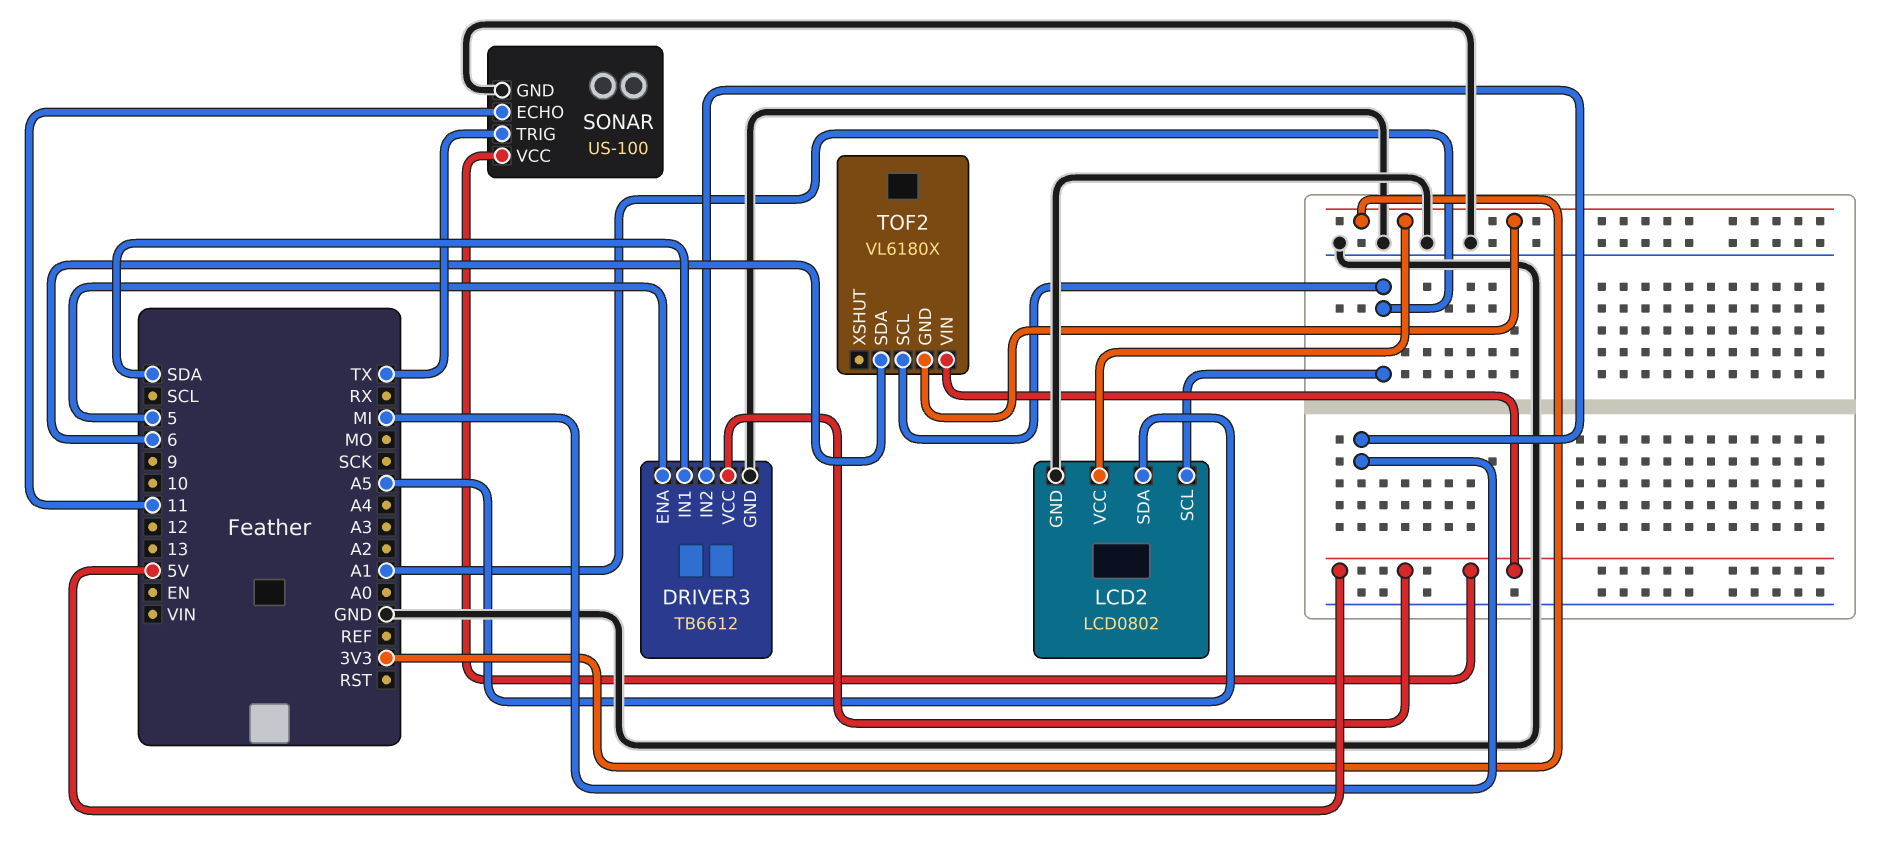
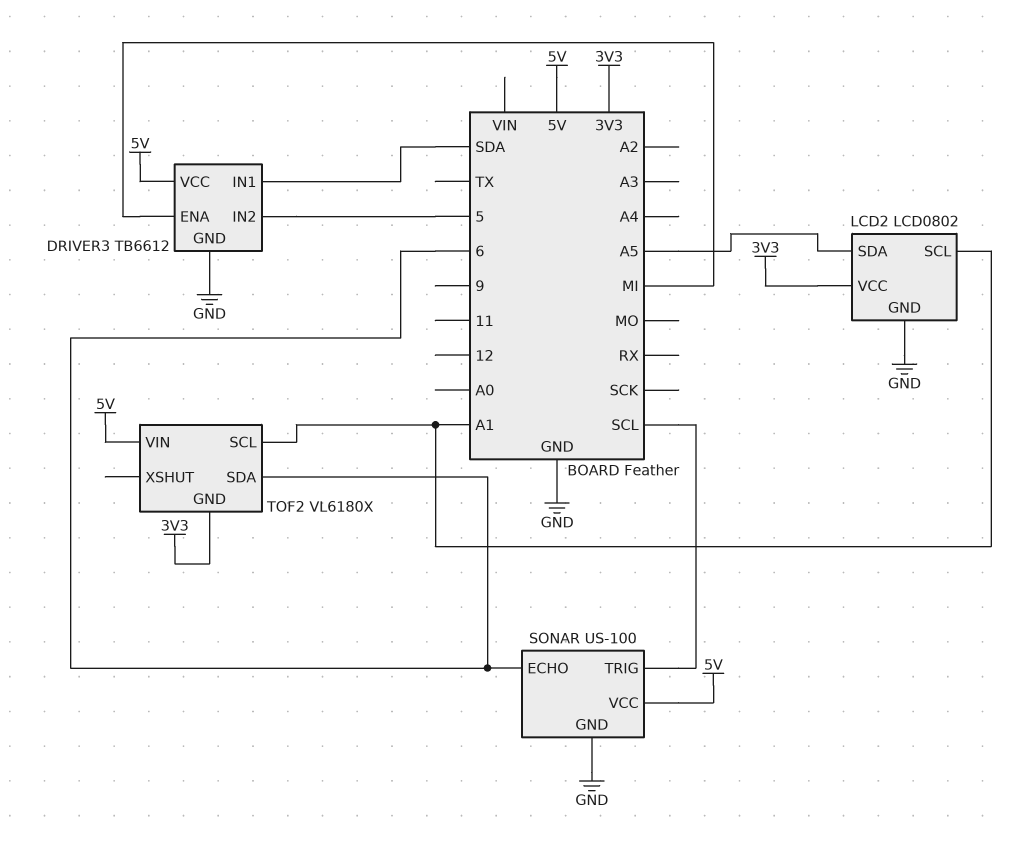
DRIVER3 pin ENA: 5 -> MI
DRIVER3 pin IN2: MI -> 5
SONAR pin ECHO: 11 -> 6
SONAR pin TRIG: TX -> SCL

